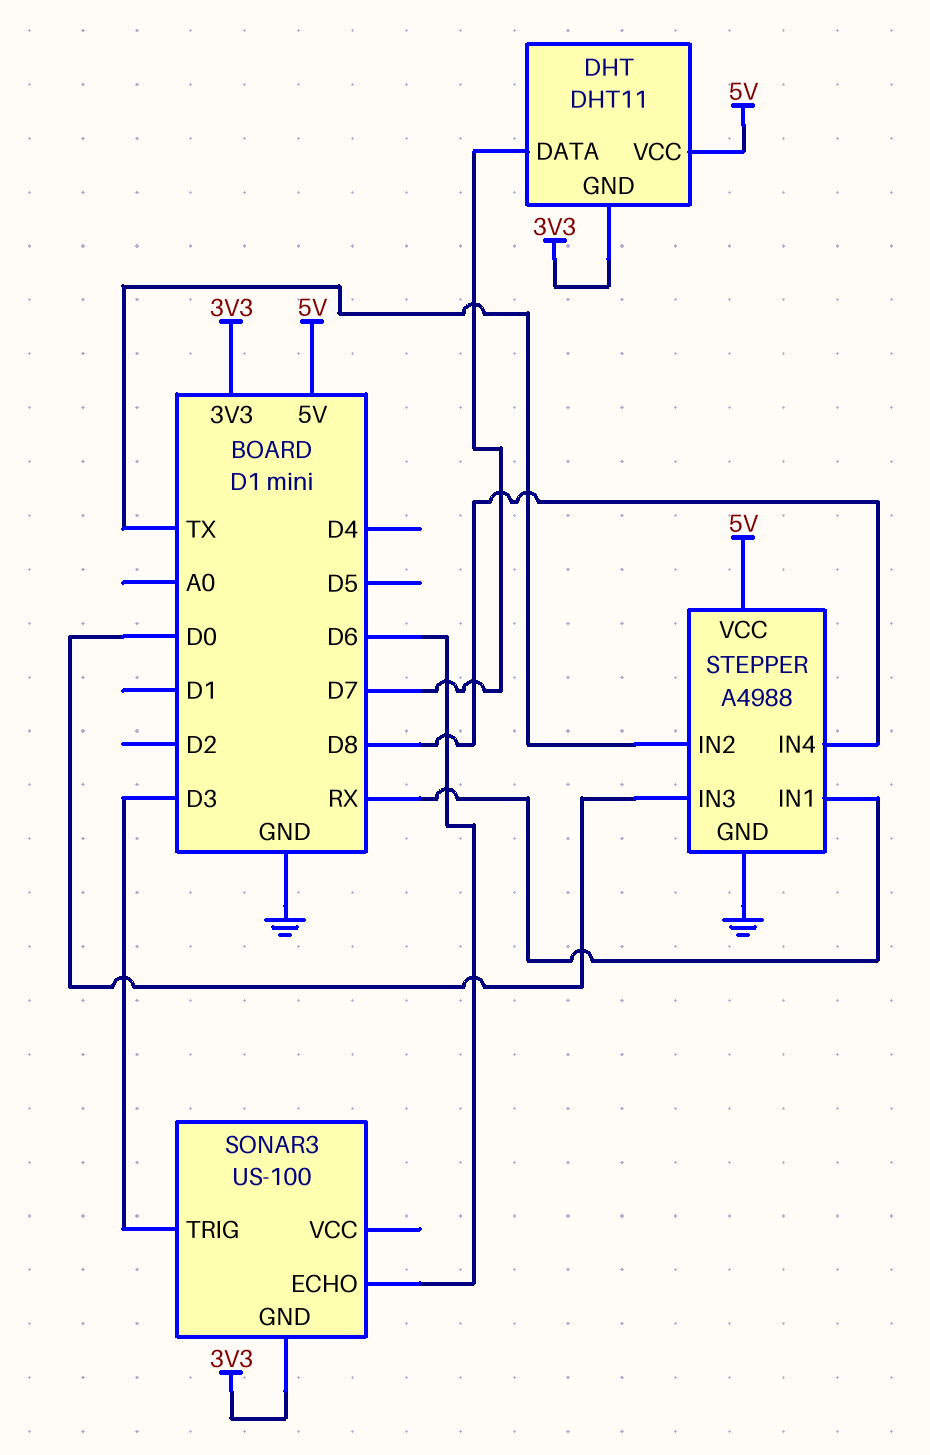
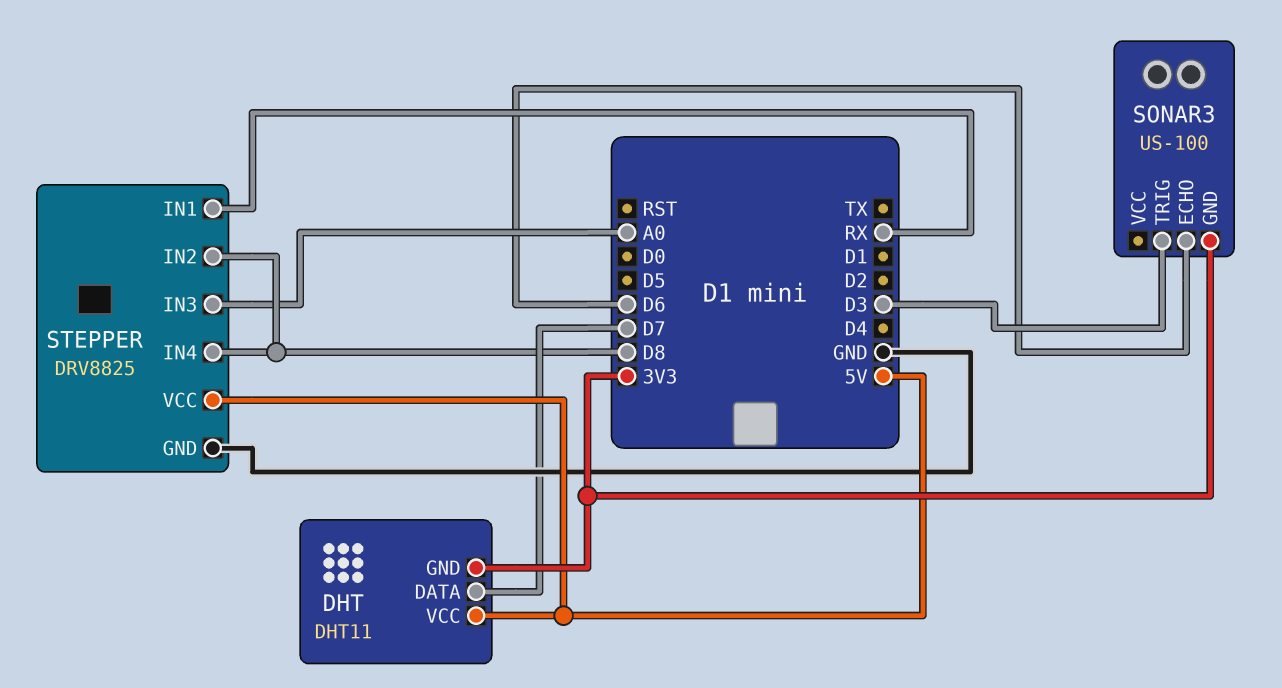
STEPPER: A4988 -> DRV8825
STEPPER pin IN2: TX -> D8
STEPPER pin IN3: D0 -> A0

